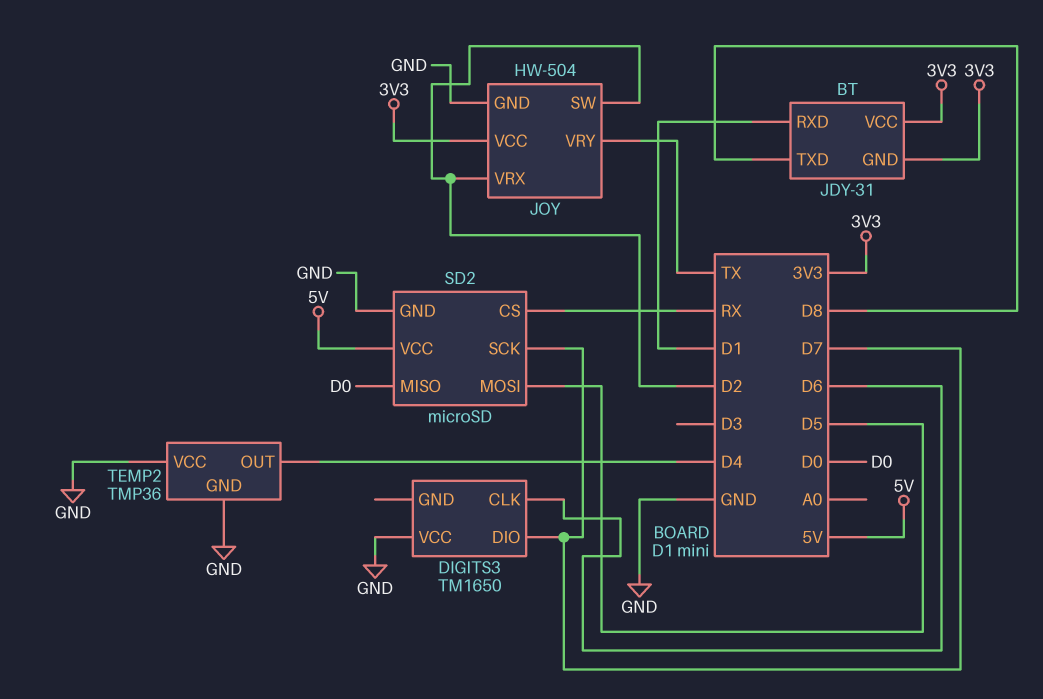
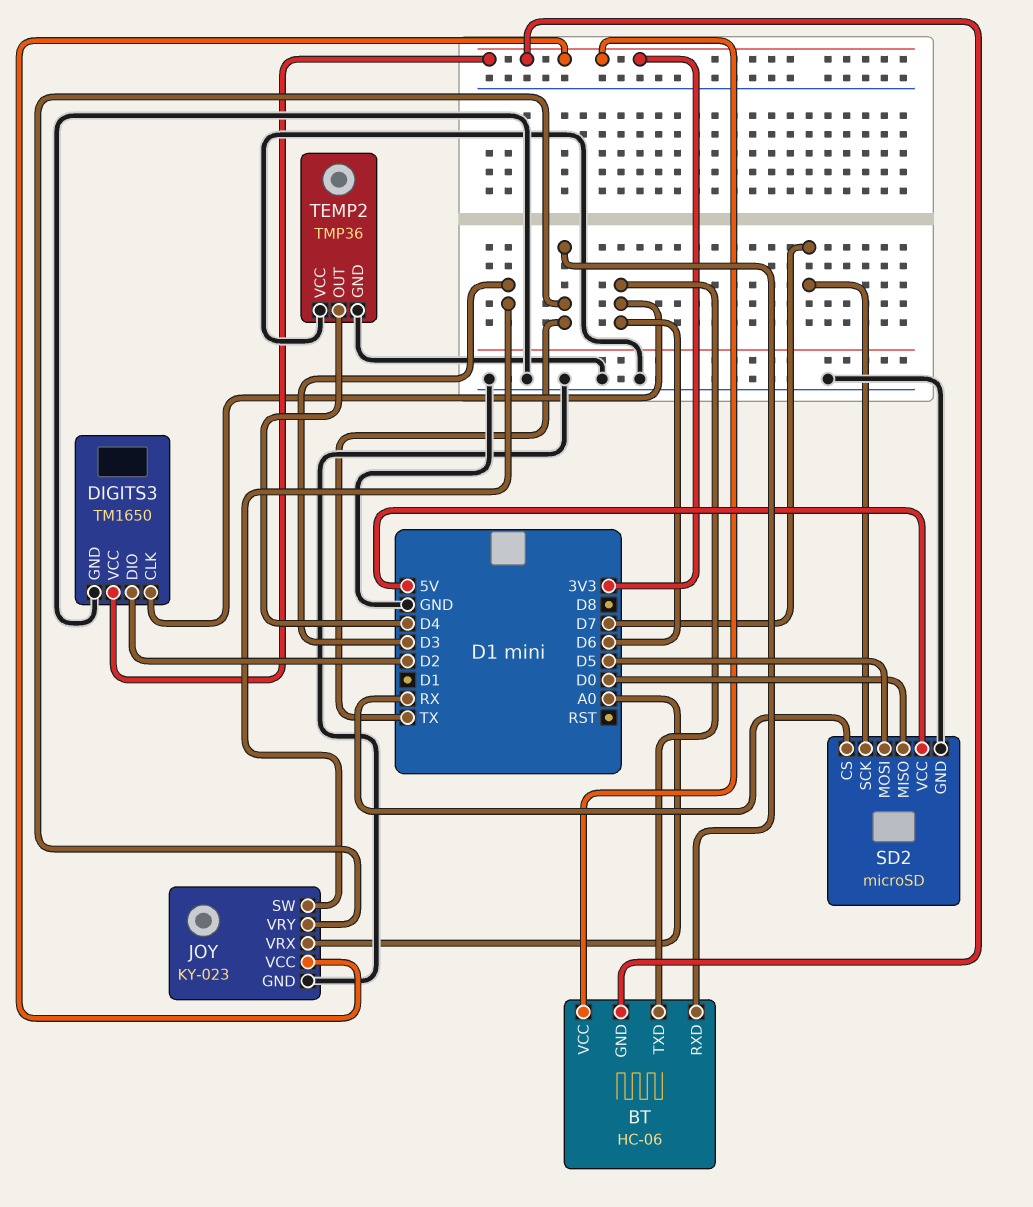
BT: JDY-31 -> HC-06
BT pin RXD: D1 -> TX
BT pin TXD: D8 -> D6
DIGITS3 pin DIO: D7 -> D2
DIGITS3 pin GND: none -> GND
DIGITS3 pin VCC: GND -> 3V3
JOY: HW-504 -> KY-023
JOY pin SW: D2 -> D3
JOY pin VRX: D2 -> A0

